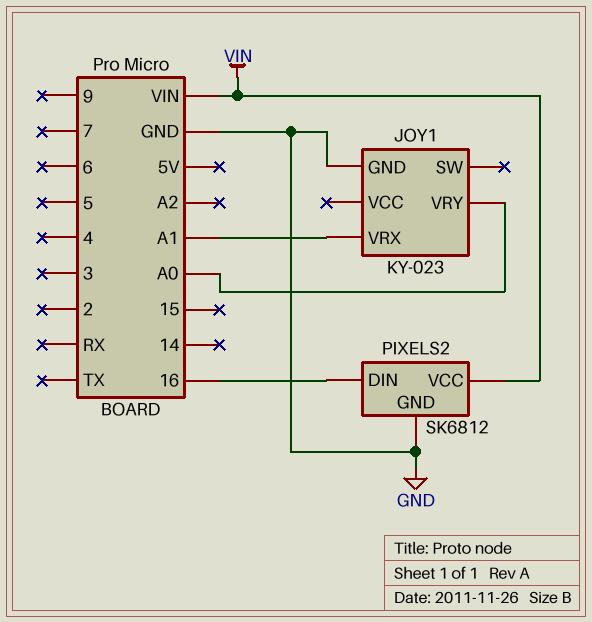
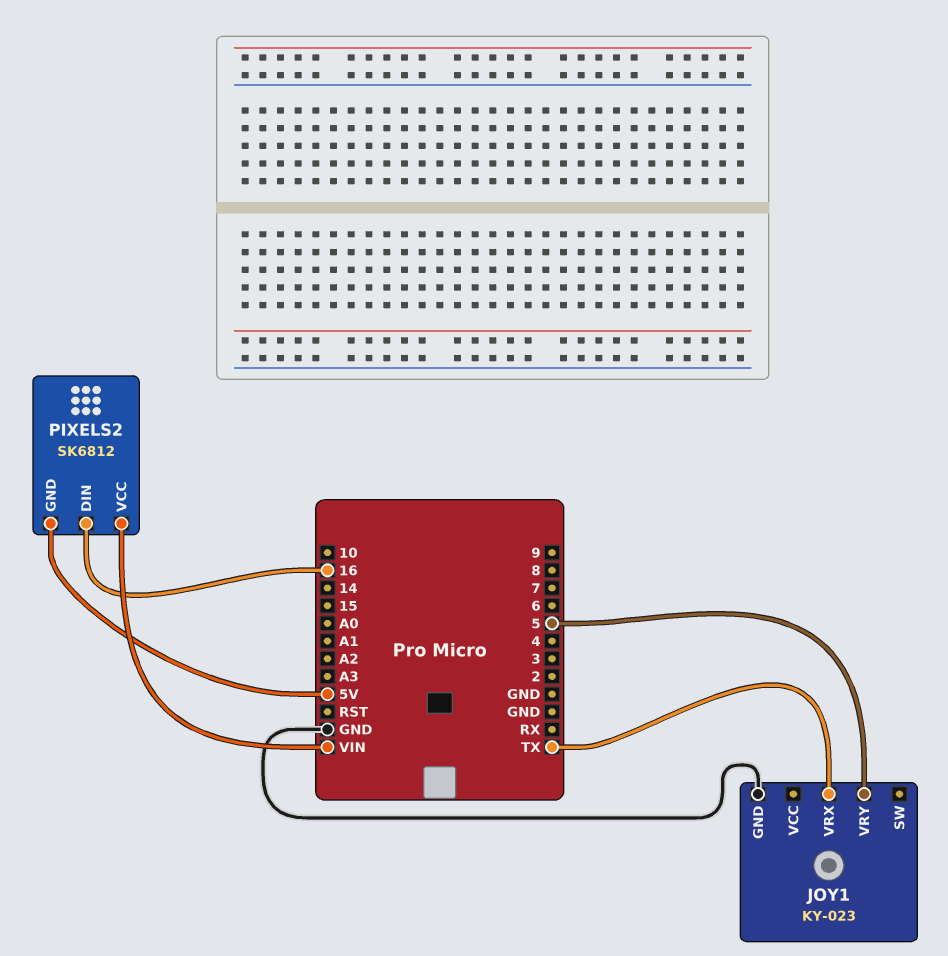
JOY1 pin VRX: A1 -> TX
JOY1 pin VRY: A0 -> 5
PIXELS2 pin GND: GND -> 5V

